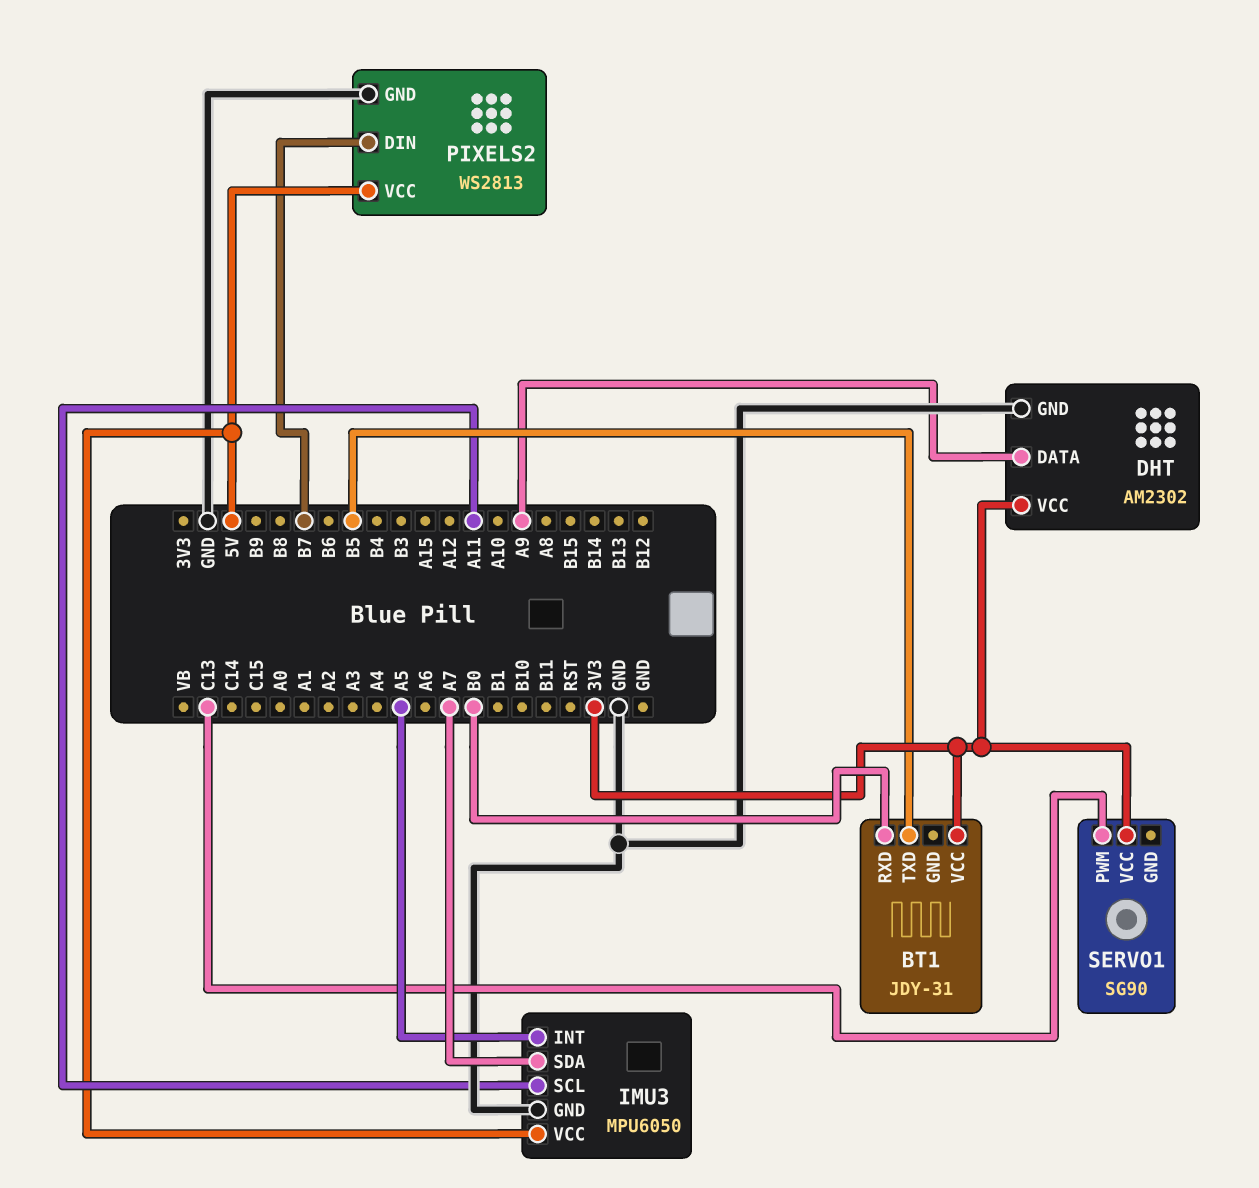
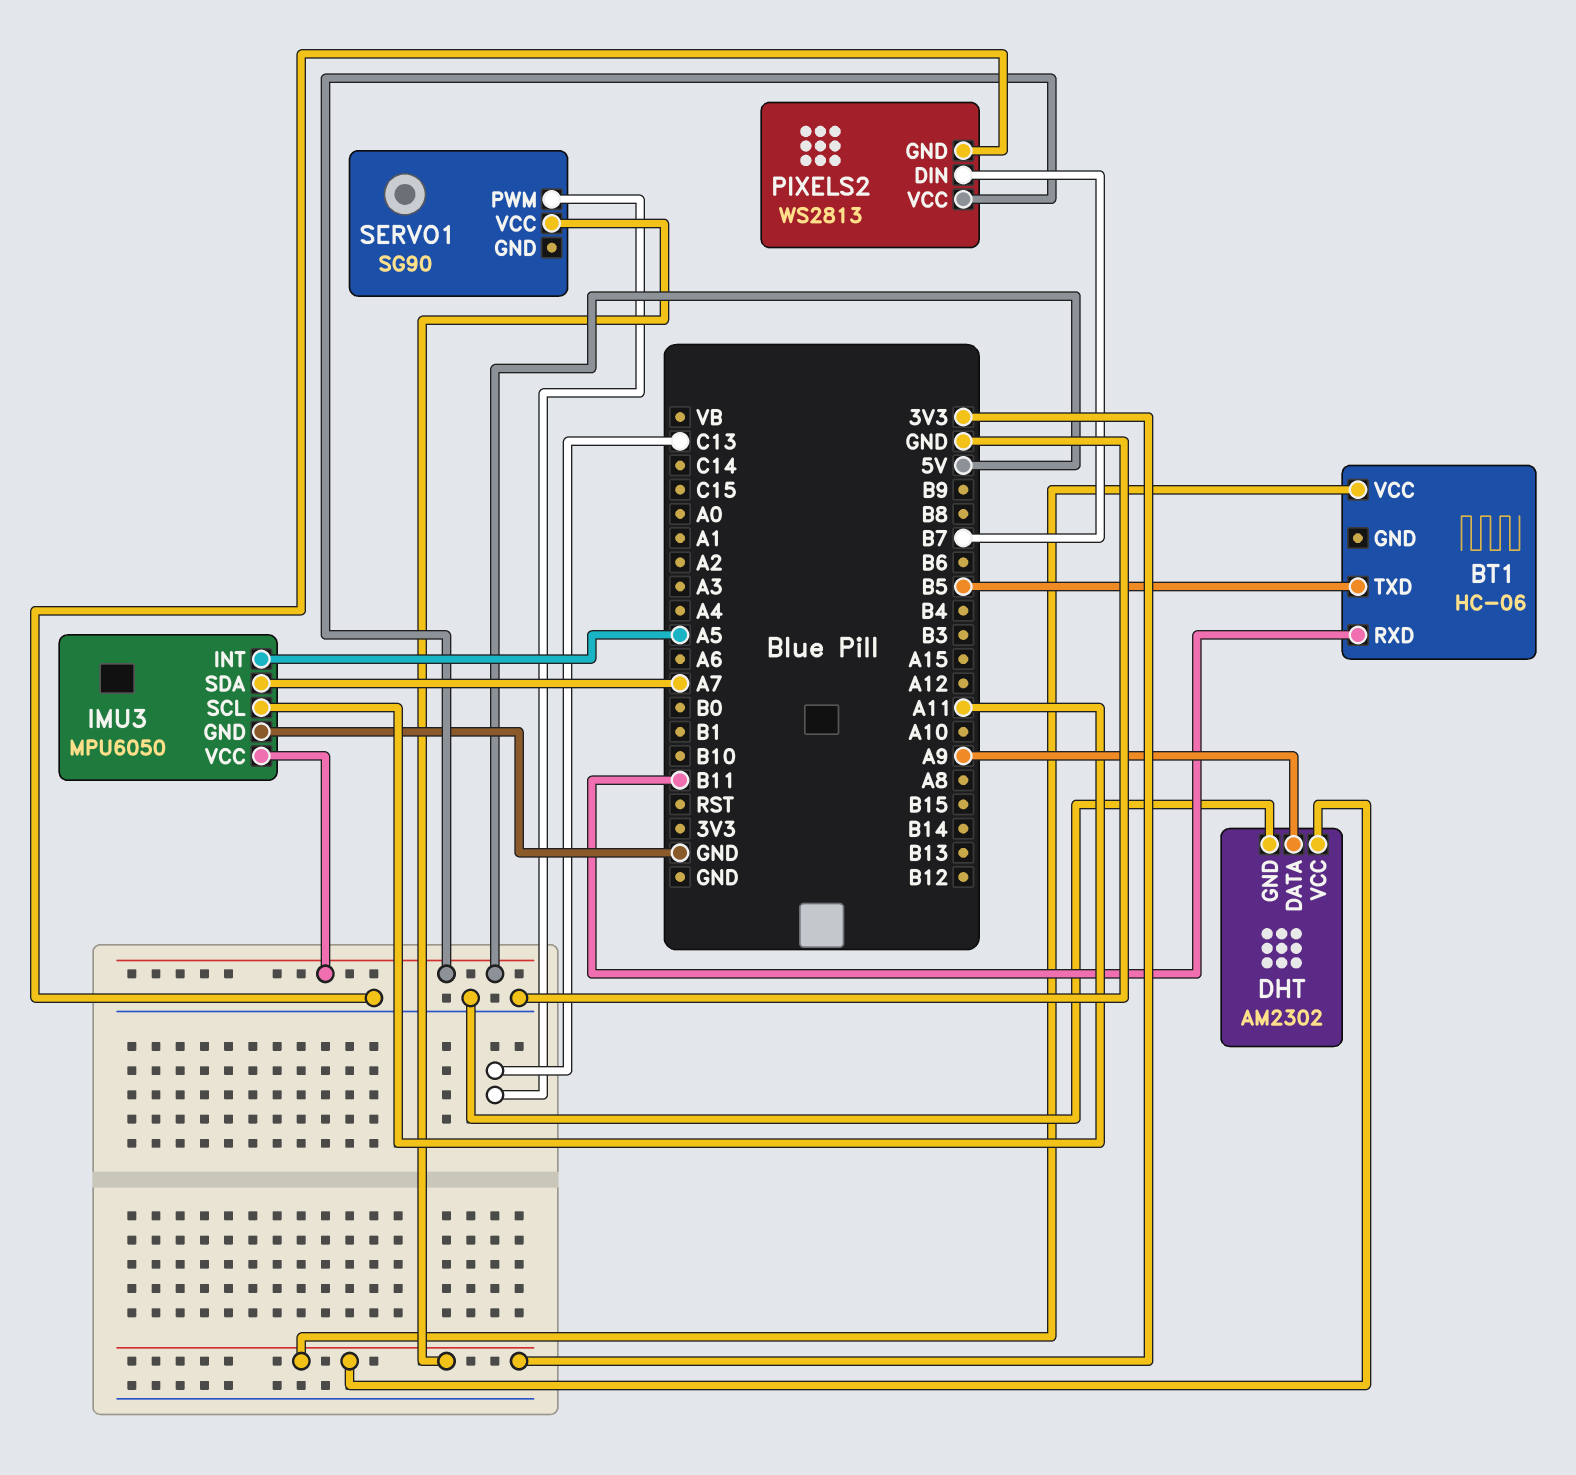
BT1: JDY-31 -> HC-06
BT1 pin RXD: B0 -> B11

